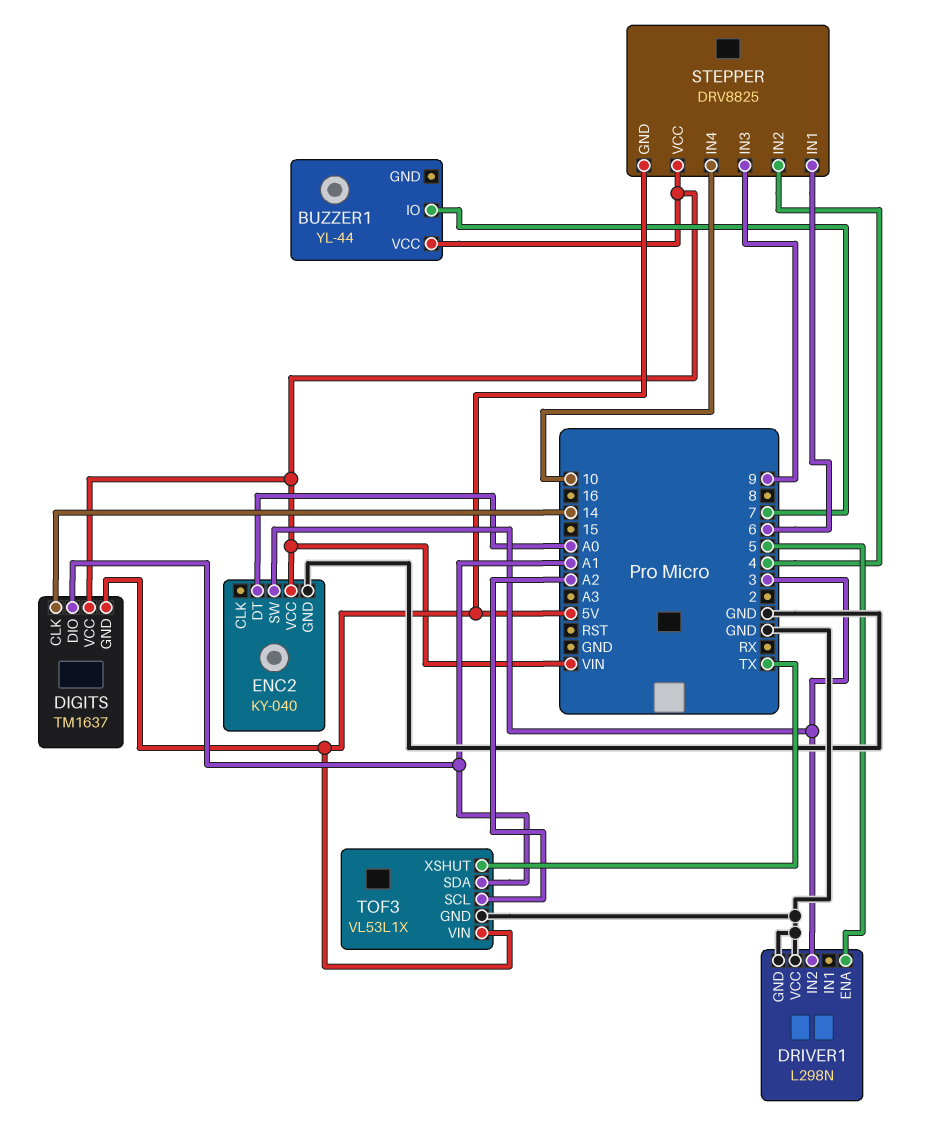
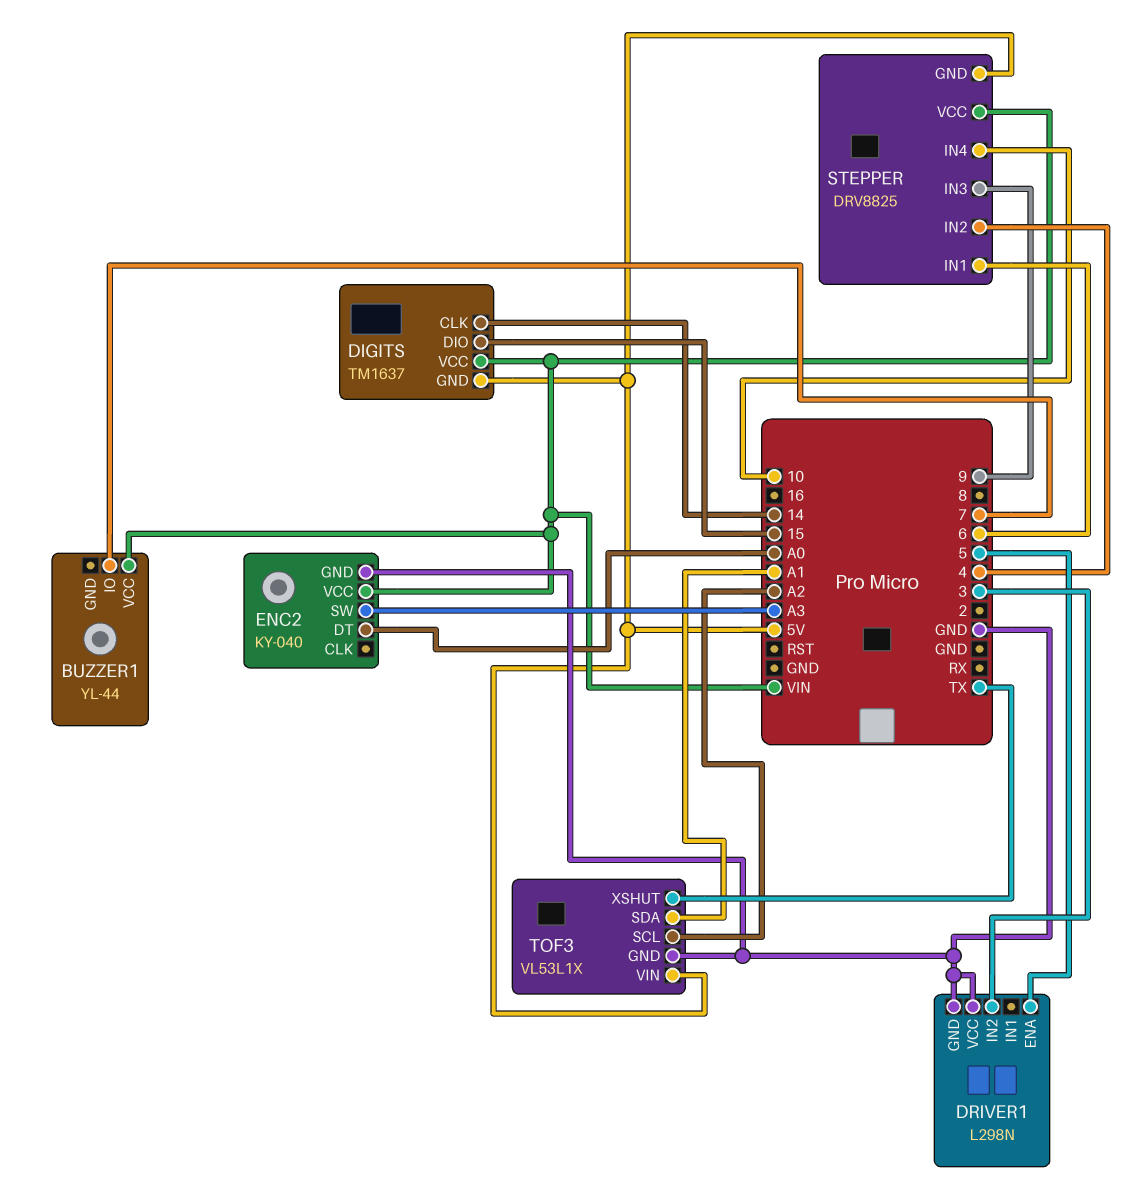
DIGITS pin DIO: A1 -> 15
ENC2 pin SW: 3 -> A3

